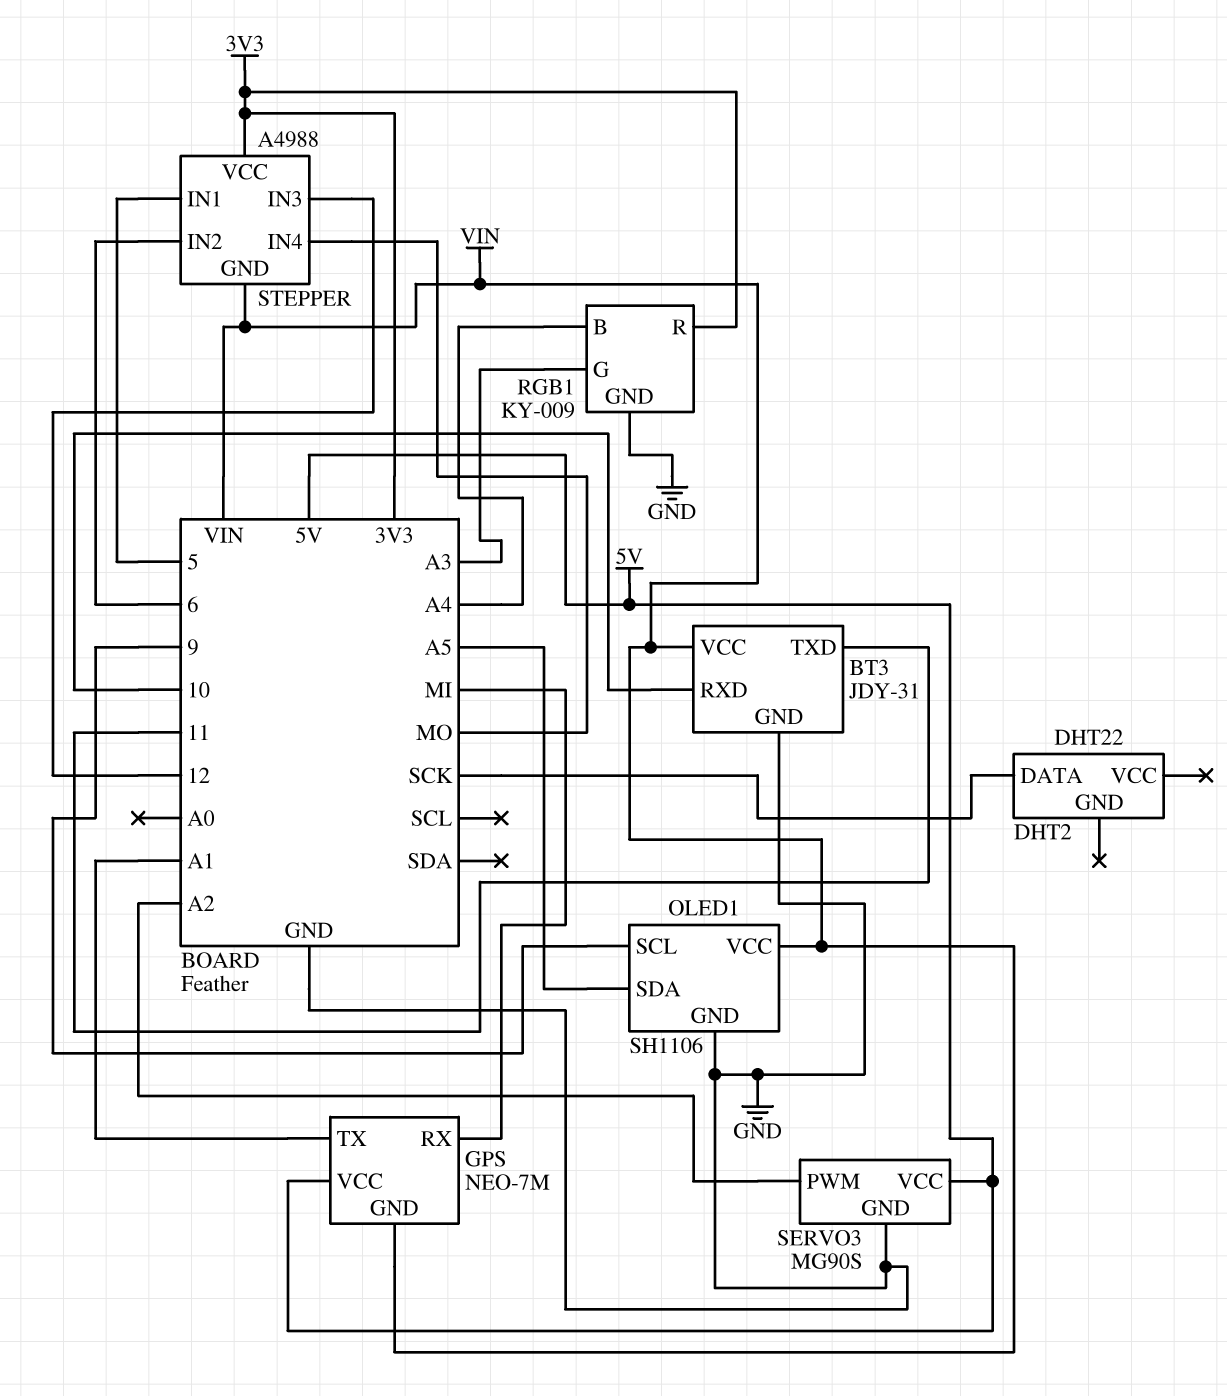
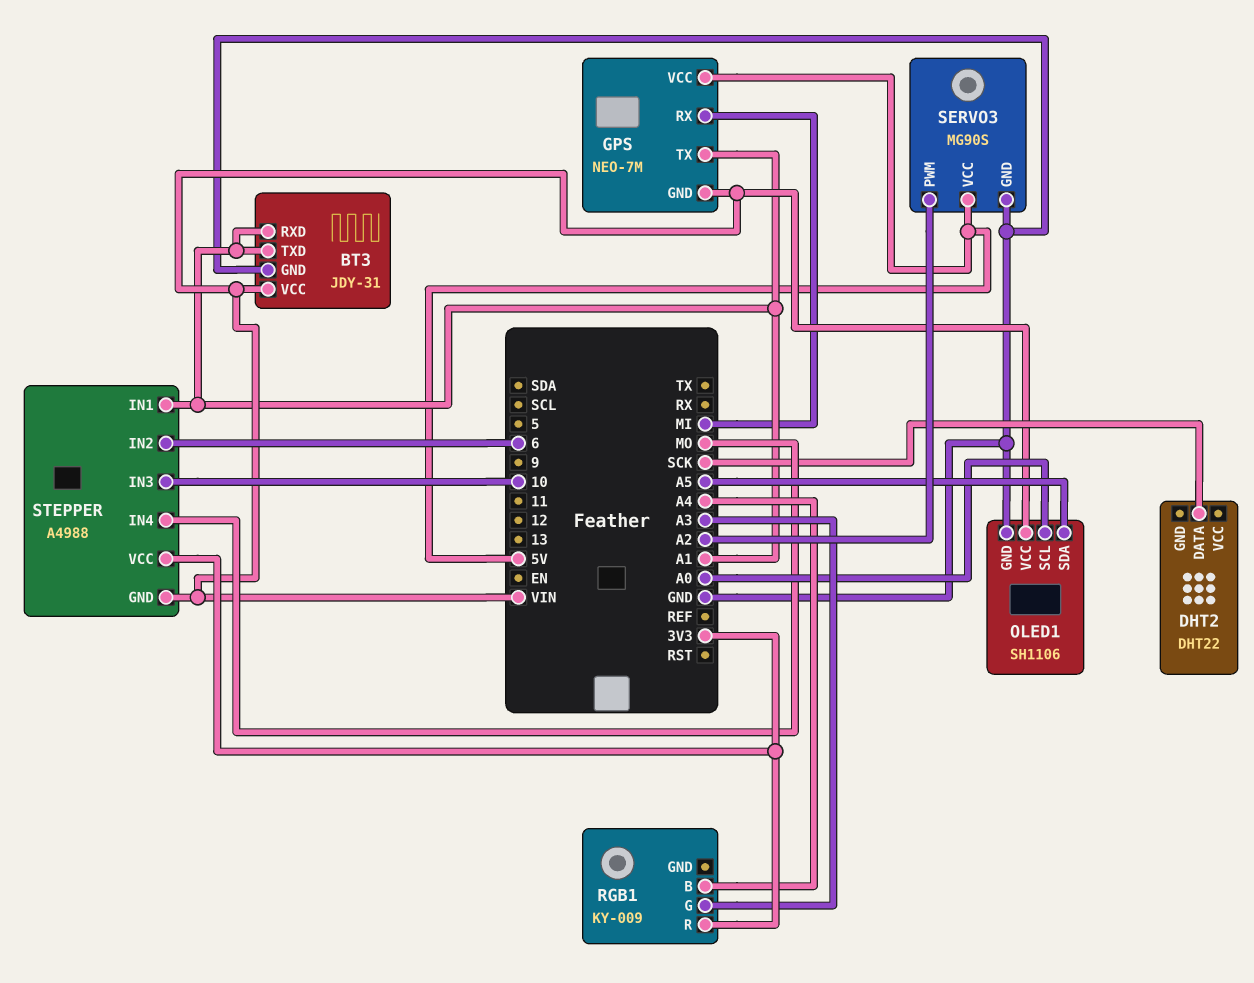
BT3 pin RXD: 10 -> A1
BT3 pin TXD: 11 -> A1
OLED1 pin SCL: 9 -> A0
RGB1 pin GND: GND -> none
STEPPER pin IN1: 5 -> A1
STEPPER pin IN3: 12 -> 10

